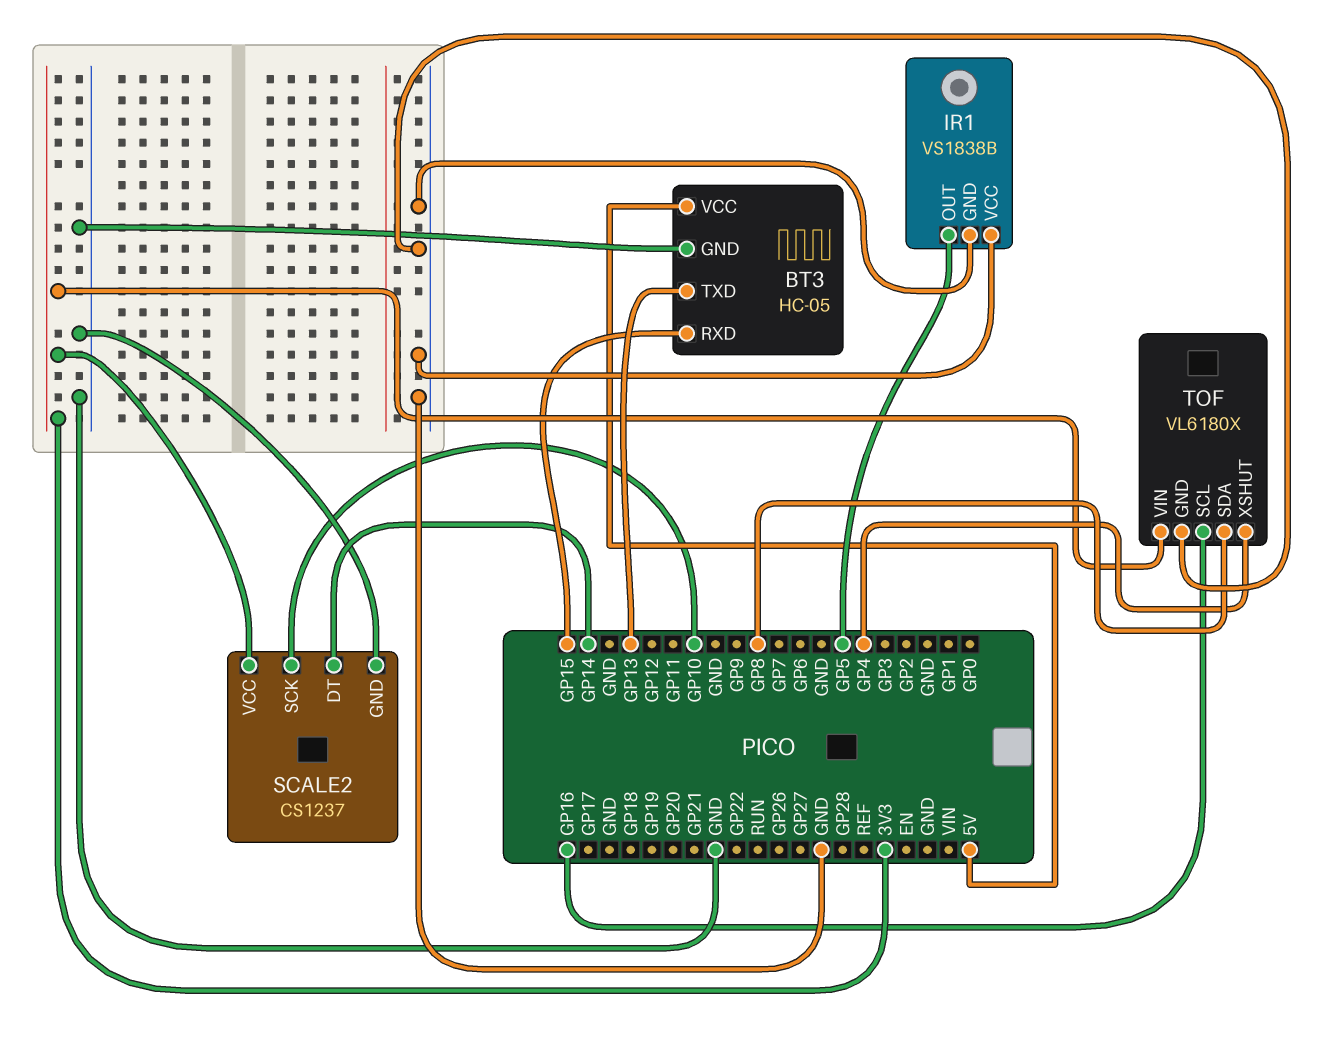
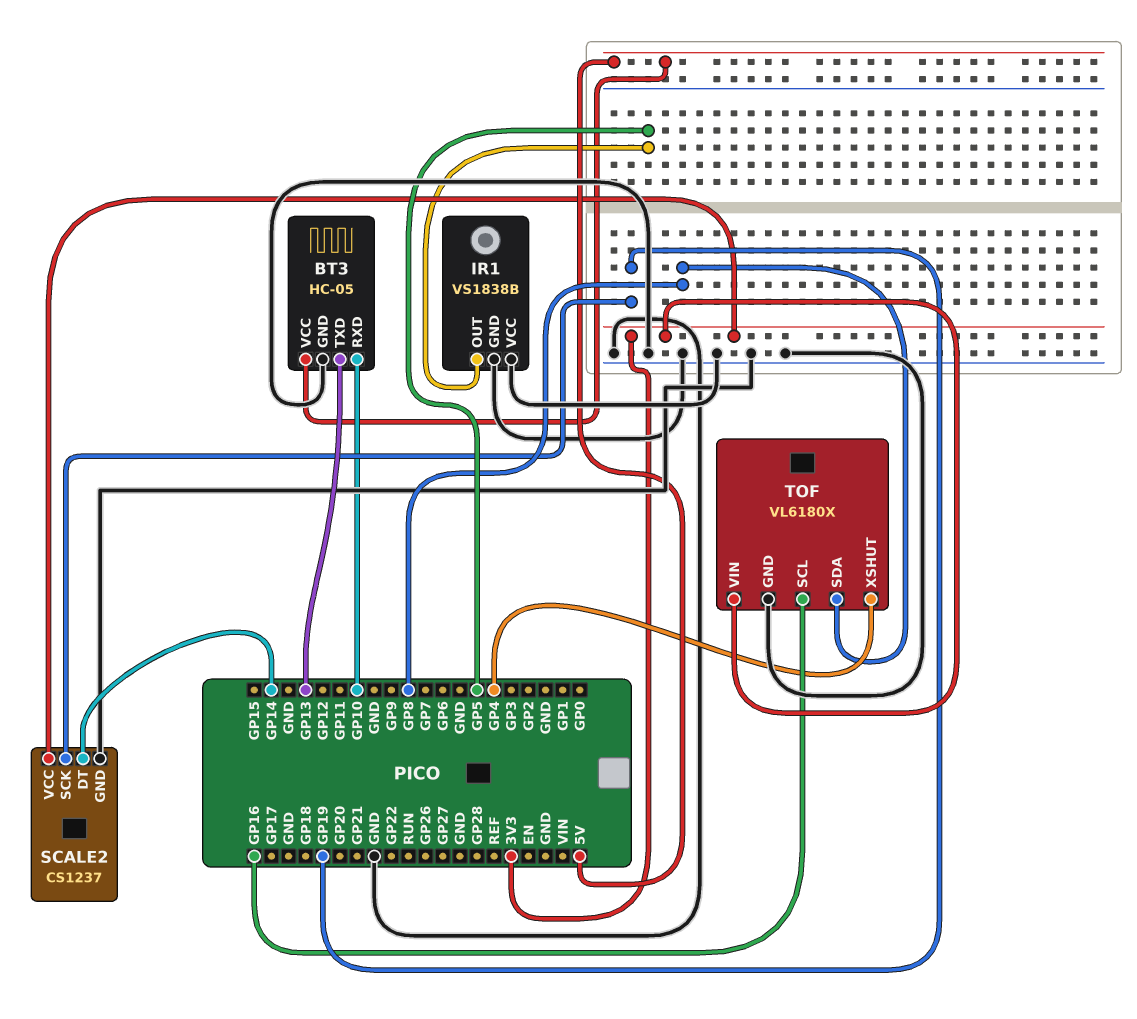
BT3 pin RXD: GP15 -> GP10
SCALE2 pin SCK: GP10 -> GP19

